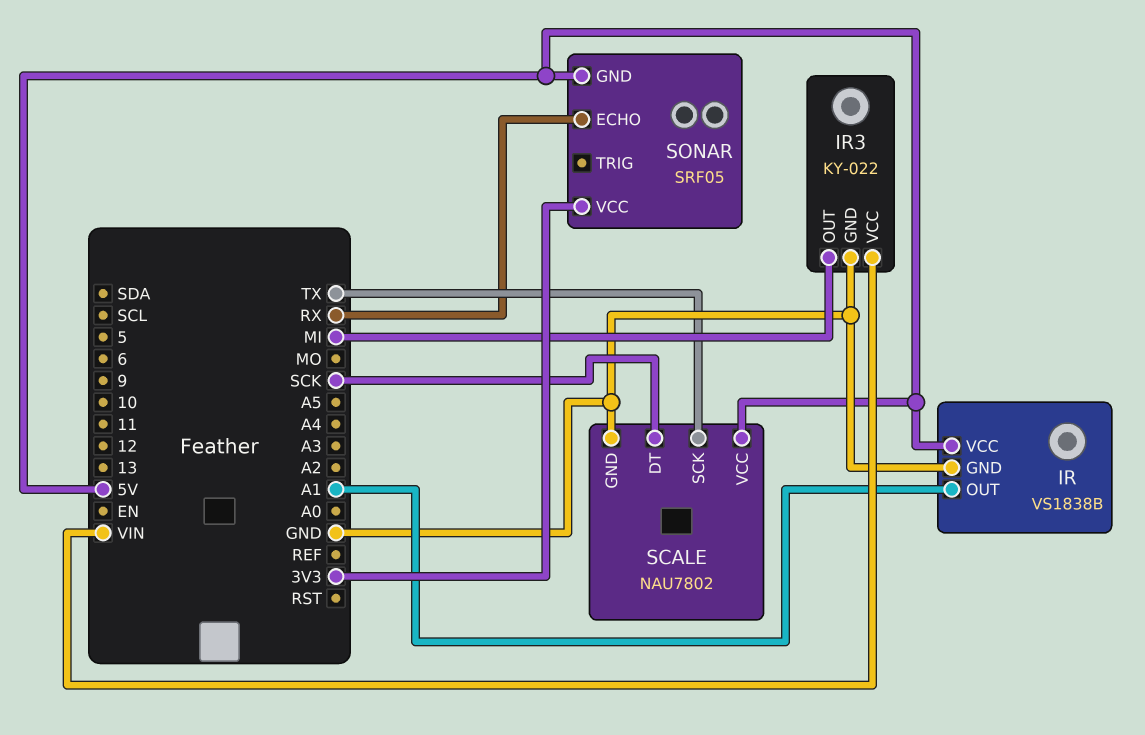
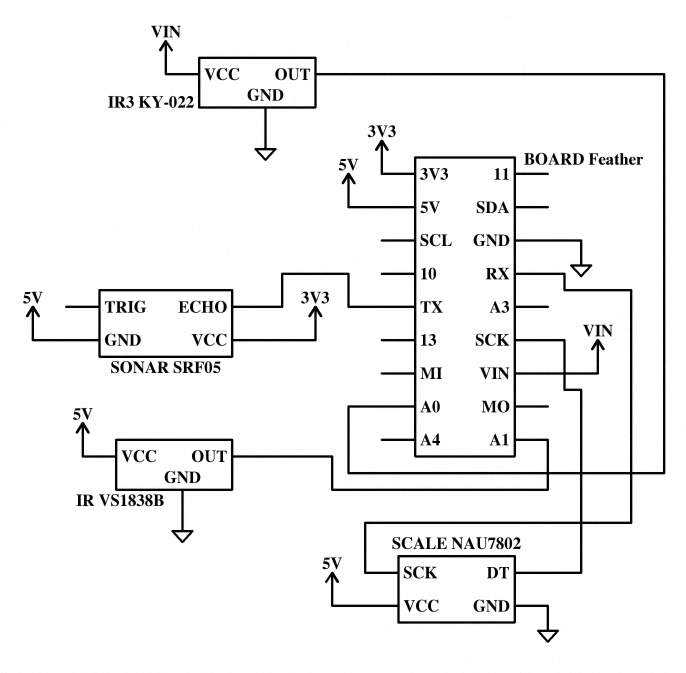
IR3 pin OUT: MI -> A0
SCALE pin SCK: TX -> RX
SONAR pin ECHO: RX -> TX

